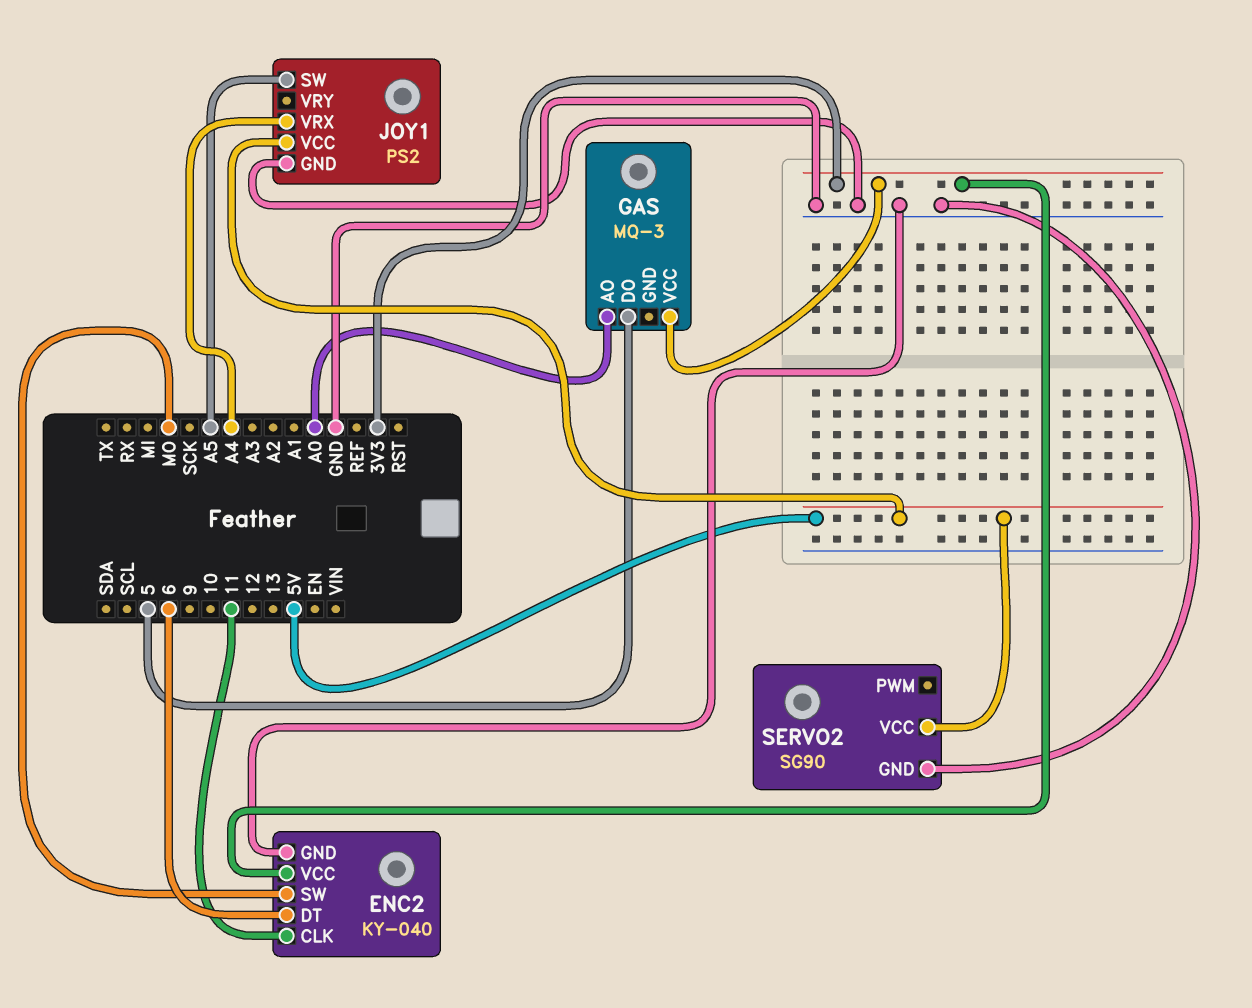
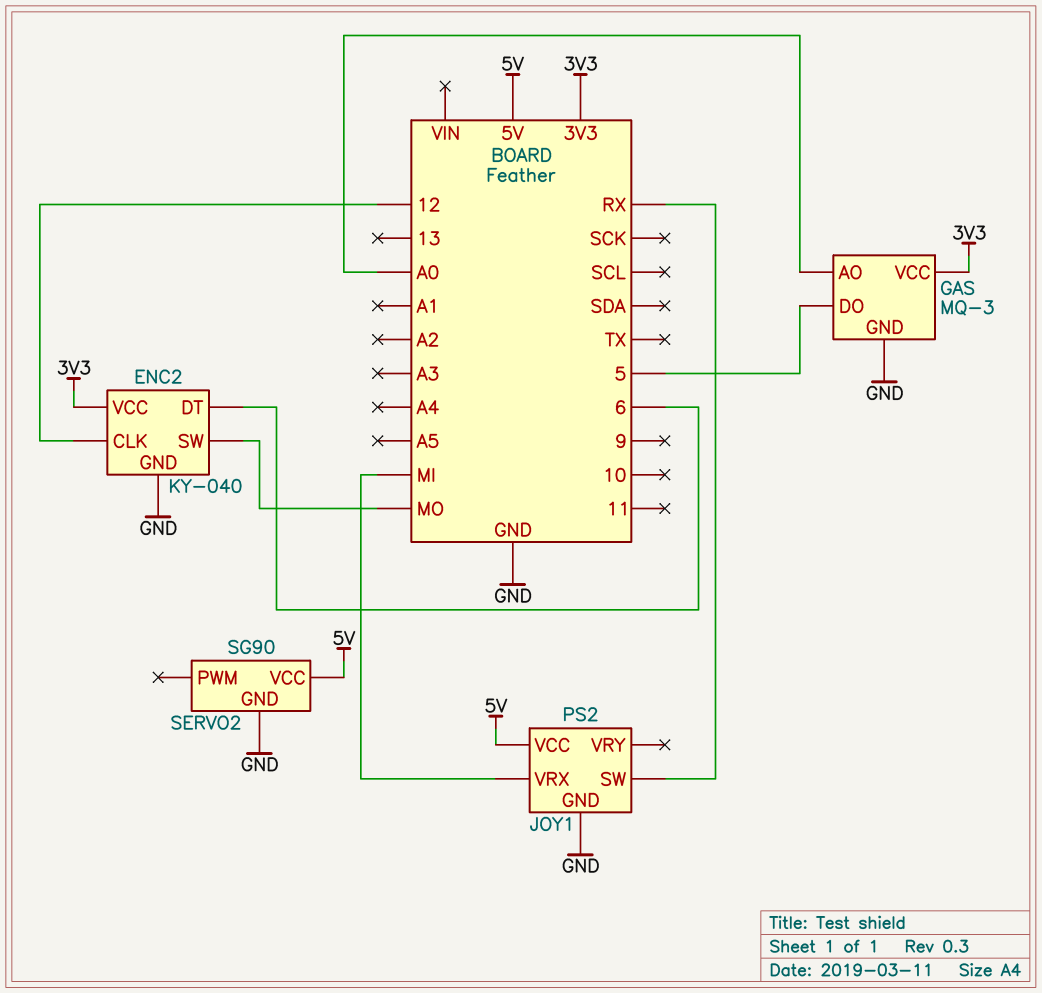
ENC2 pin CLK: 11 -> 12
GAS pin GND: none -> GND
JOY1 pin SW: A5 -> RX
JOY1 pin VRX: A4 -> MI

